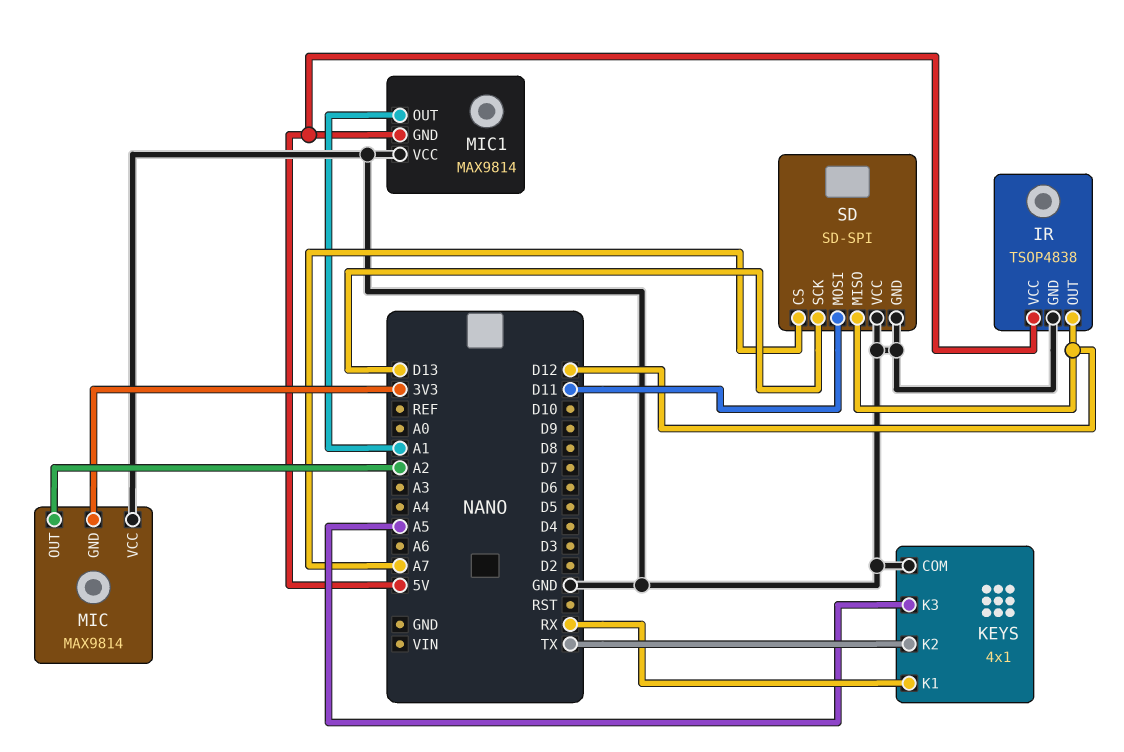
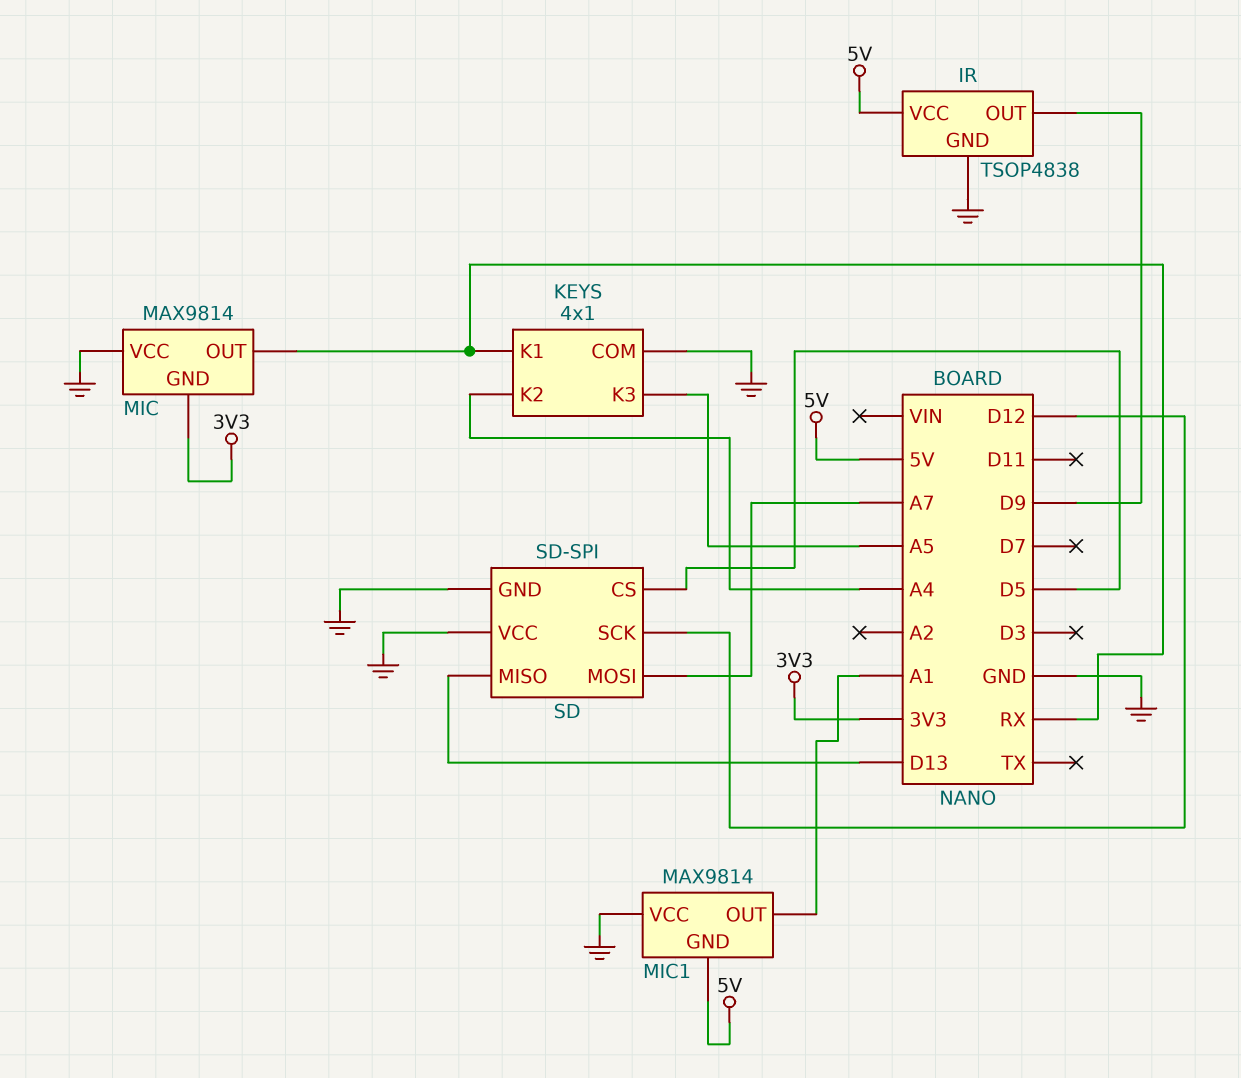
IR pin OUT: D12 -> D9
KEYS pin K2: TX -> A4
MIC pin OUT: A2 -> RX
SD pin CS: A7 -> D5
SD pin MISO: D12 -> D13
SD pin MOSI: D11 -> A7
SD pin SCK: D13 -> D12

